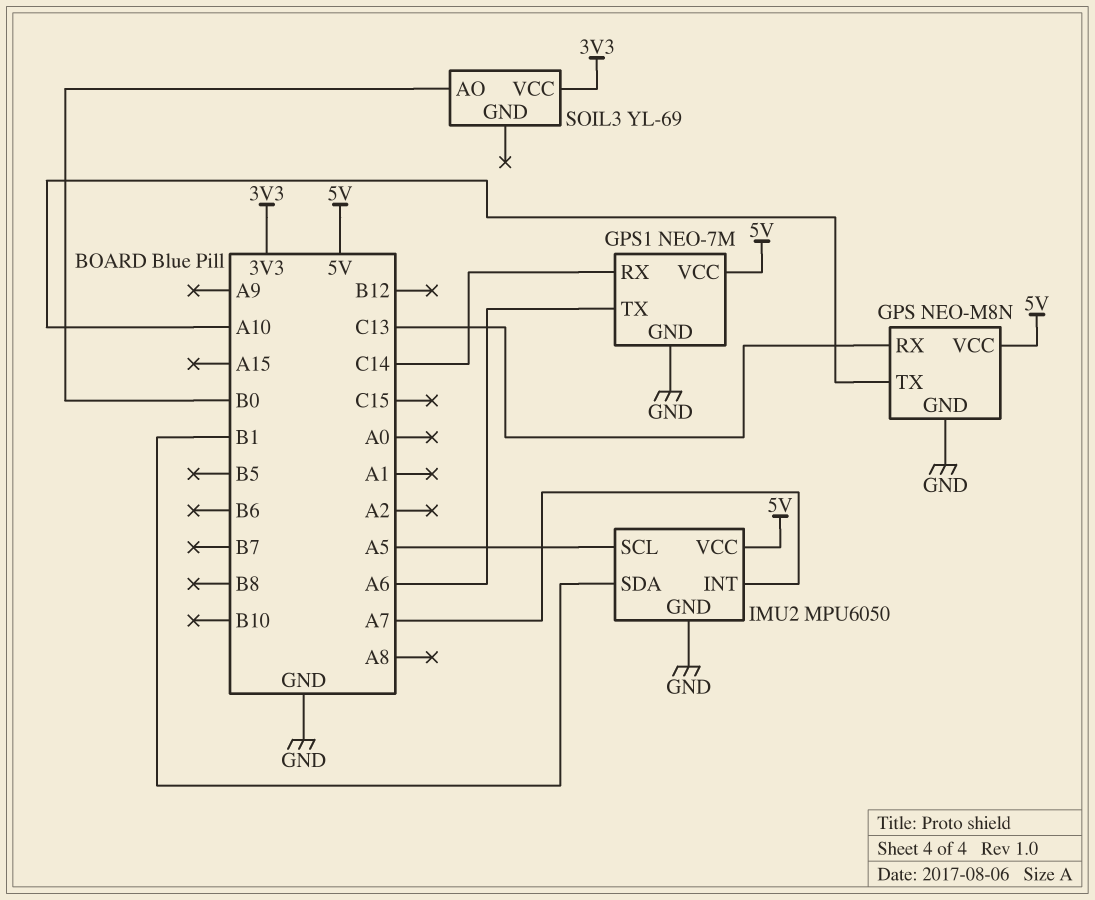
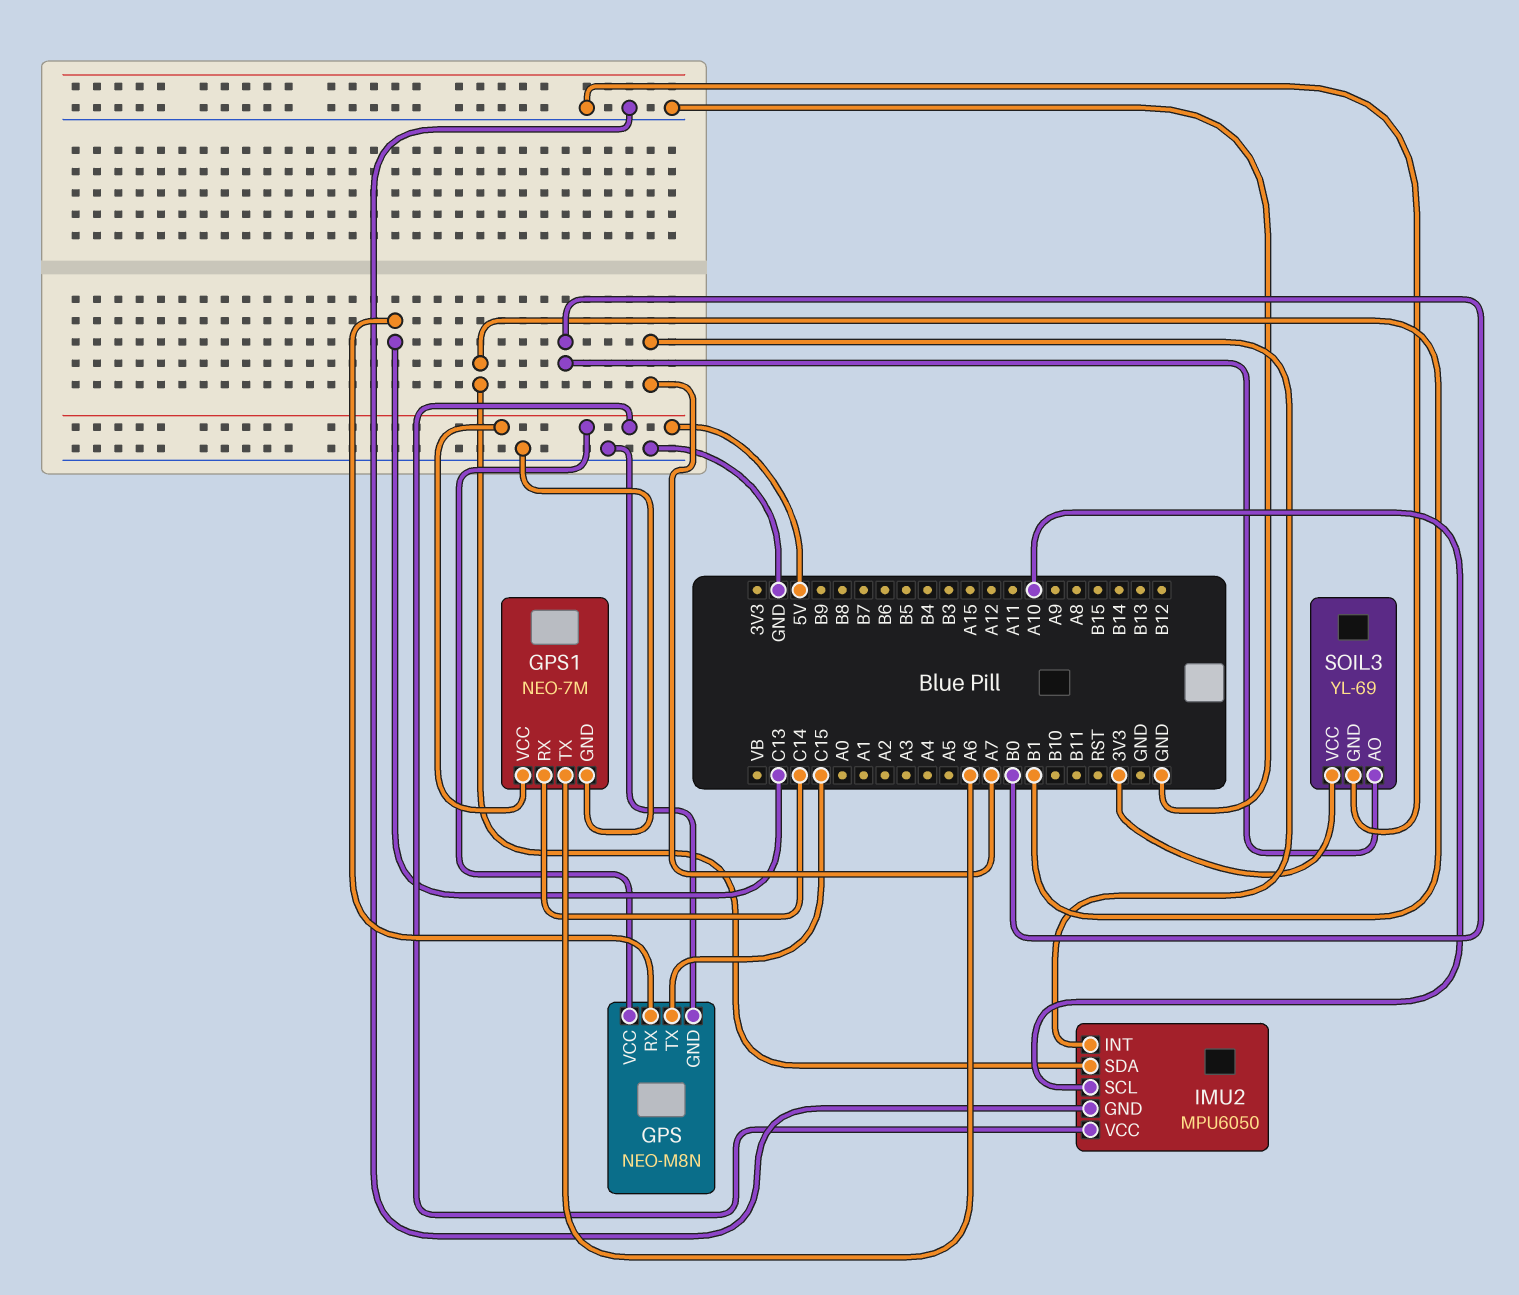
GPS pin TX: A10 -> C15
IMU2 pin SCL: A5 -> A10
SOIL3 pin GND: none -> GND

